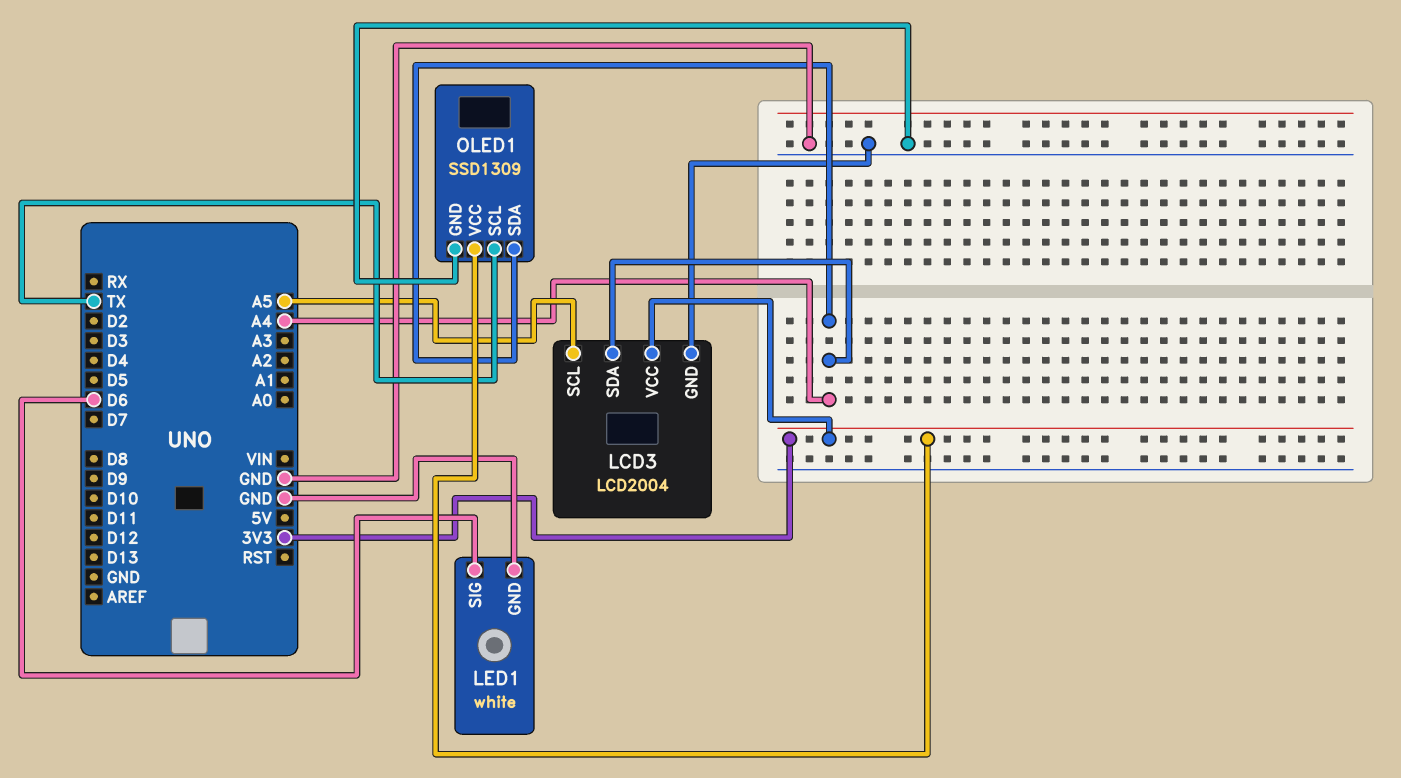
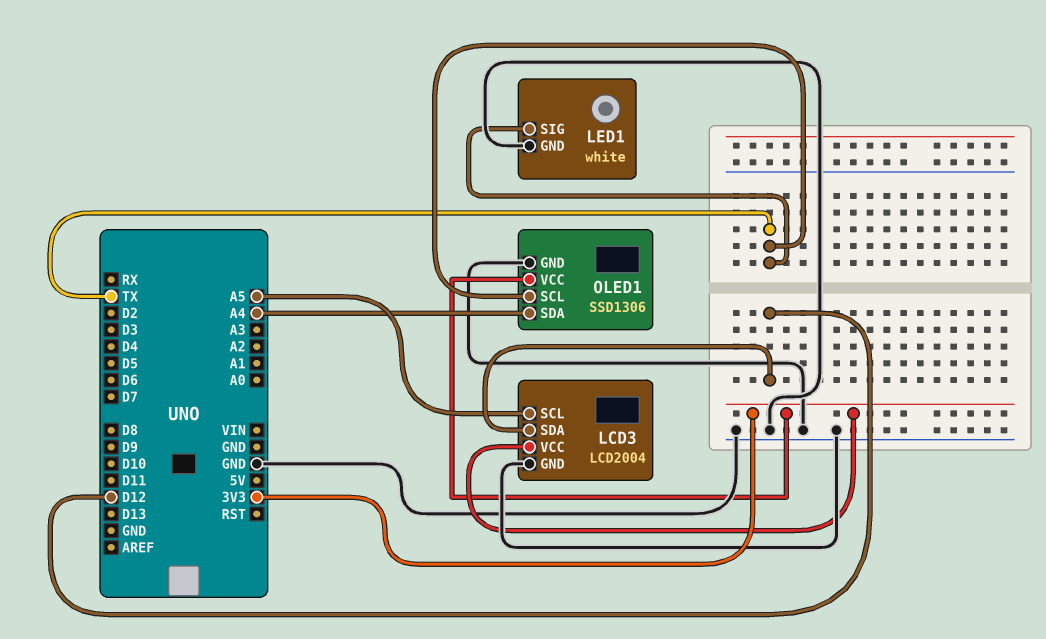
LCD3 pin SDA: A4 -> D12
LED1 pin SIG: D6 -> TX
OLED1: SSD1309 -> SSD1306

